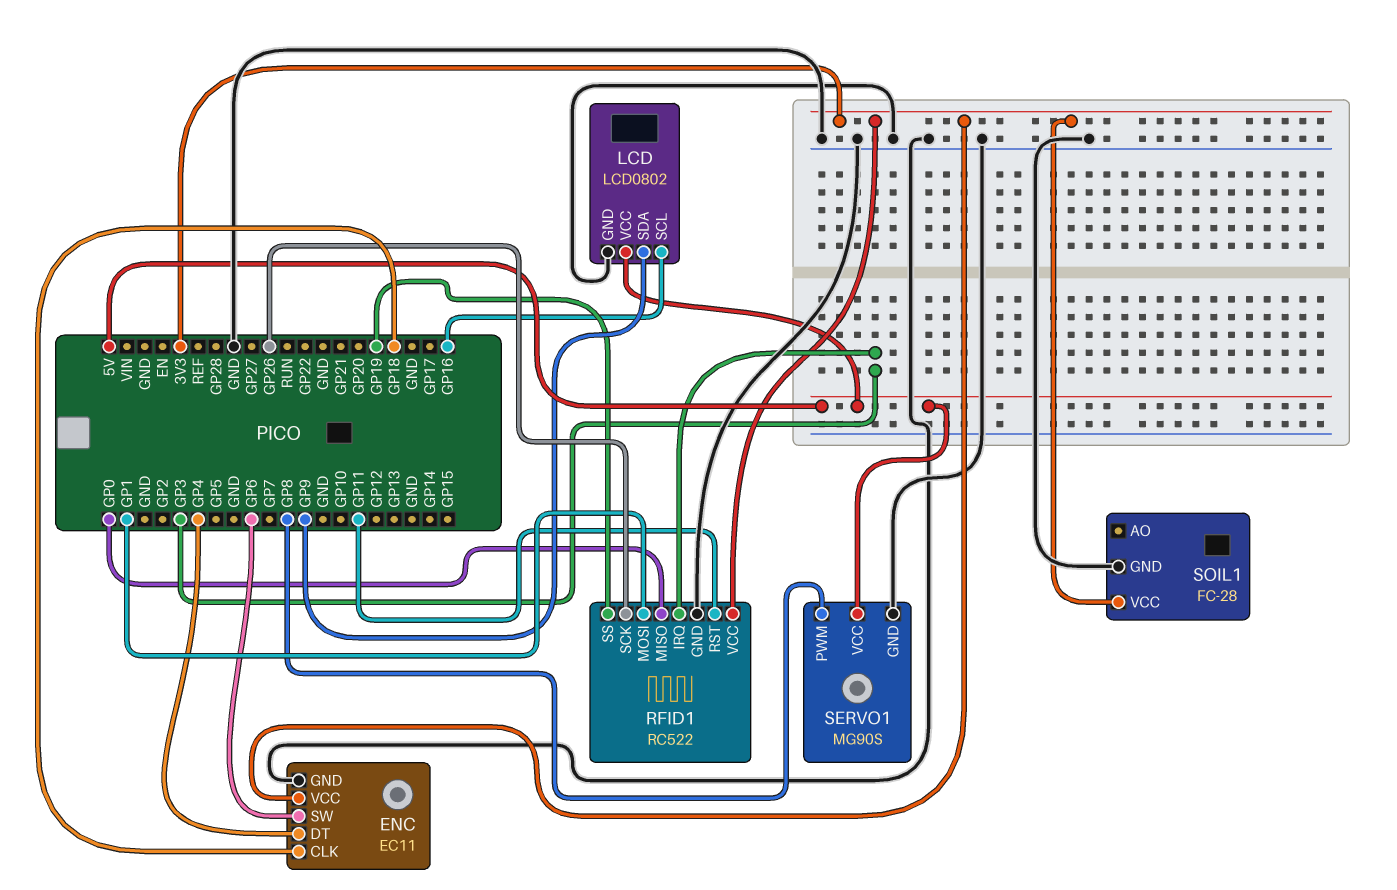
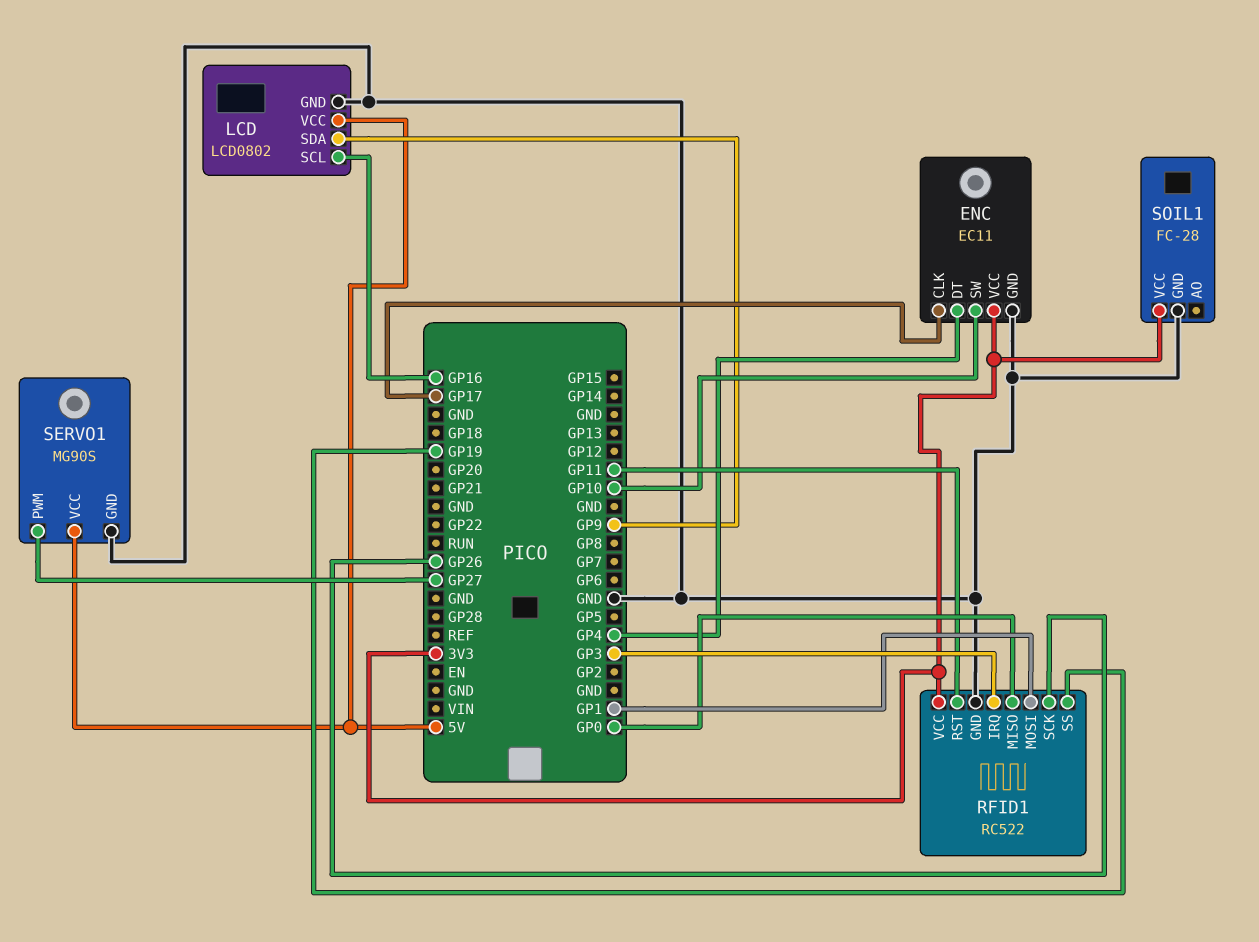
ENC pin CLK: GP18 -> GP17
ENC pin SW: GP6 -> GP10
SERVO1 pin PWM: GP8 -> GP27

